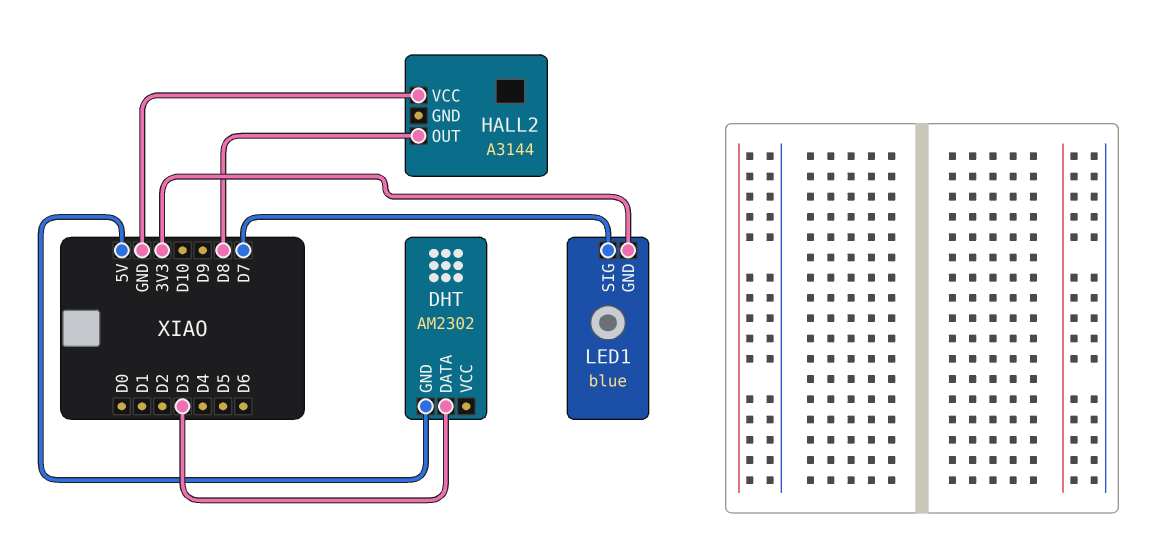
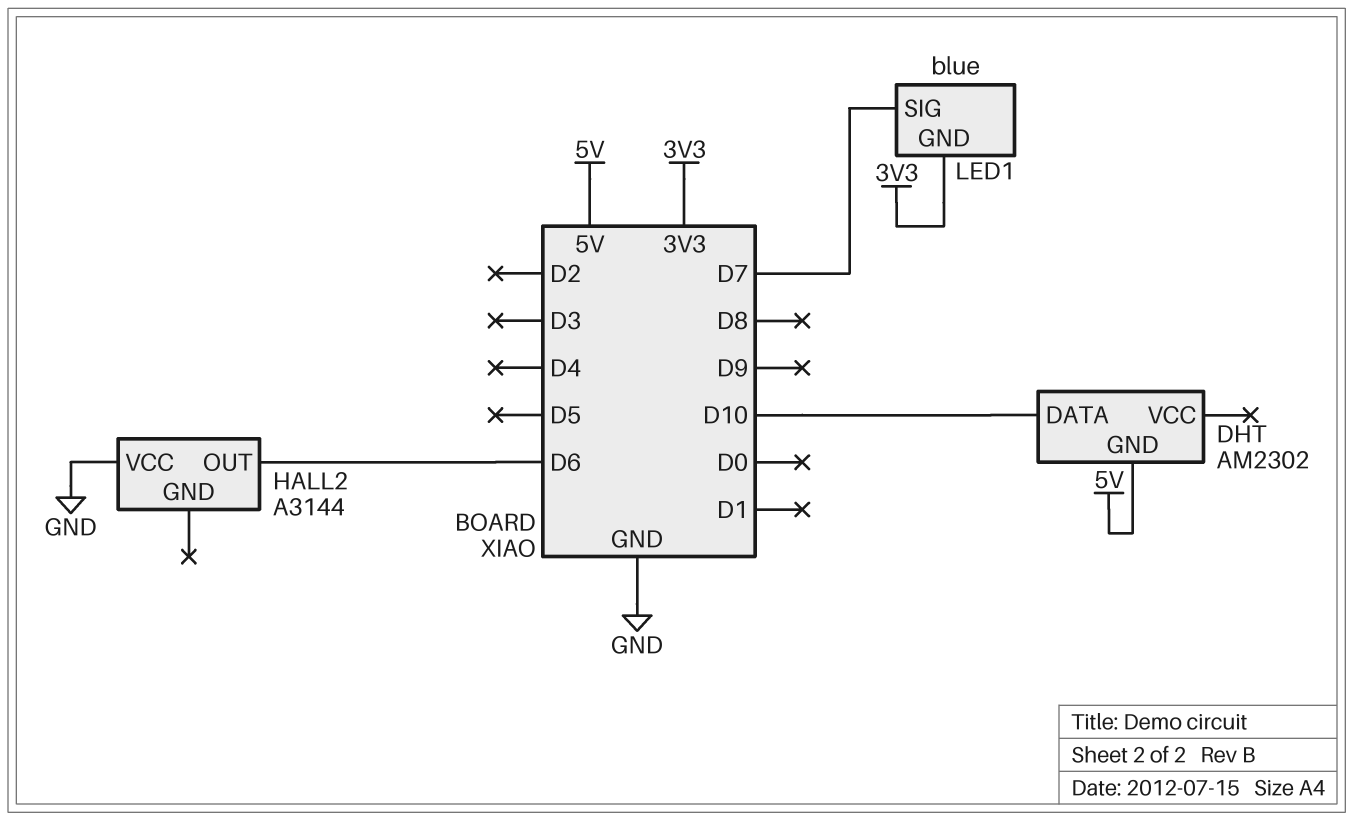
DHT pin DATA: D3 -> D10
HALL2 pin OUT: D8 -> D6

